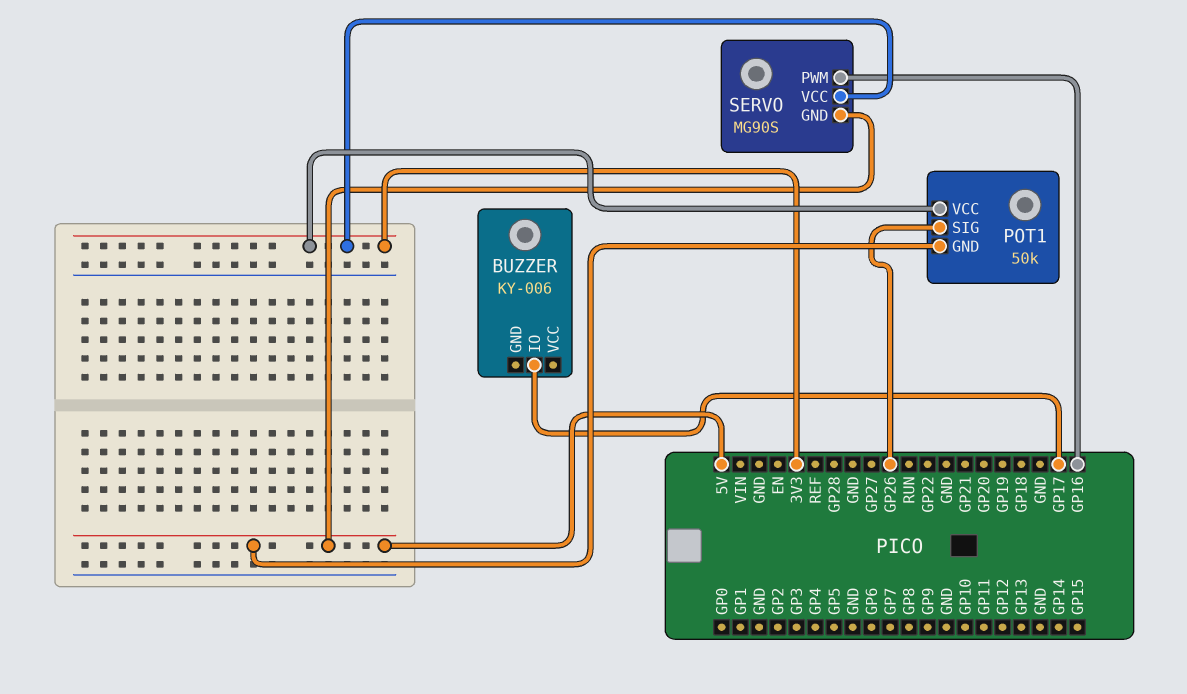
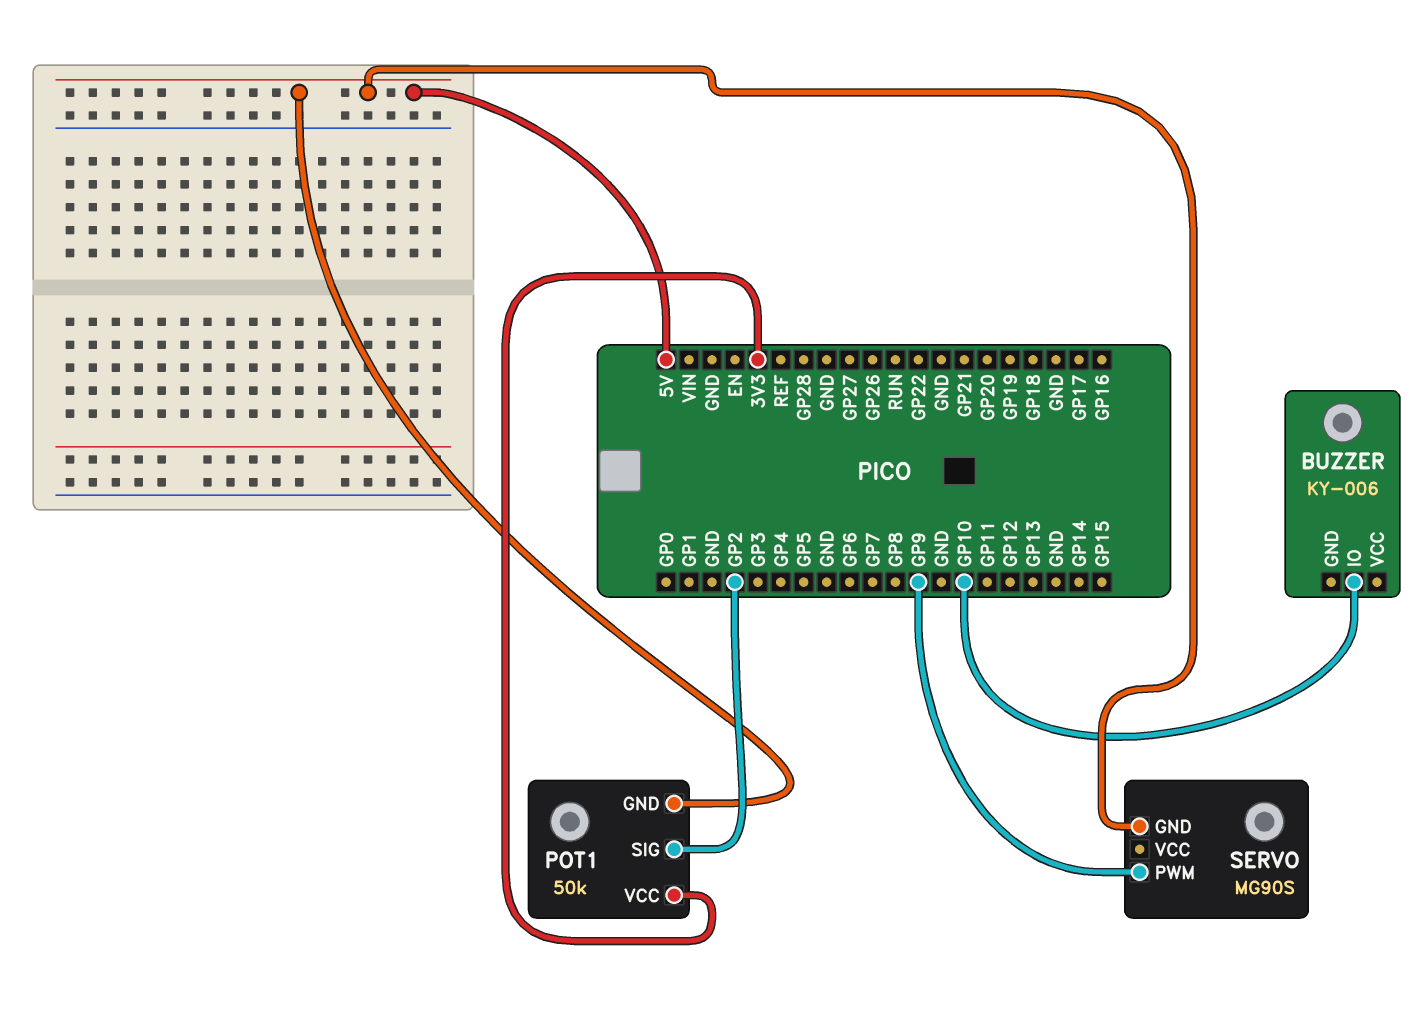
BUZZER pin IO: GP17 -> GP10
POT1 pin SIG: GP26 -> GP2
SERVO pin PWM: GP16 -> GP9
SERVO pin VCC: 3V3 -> none

